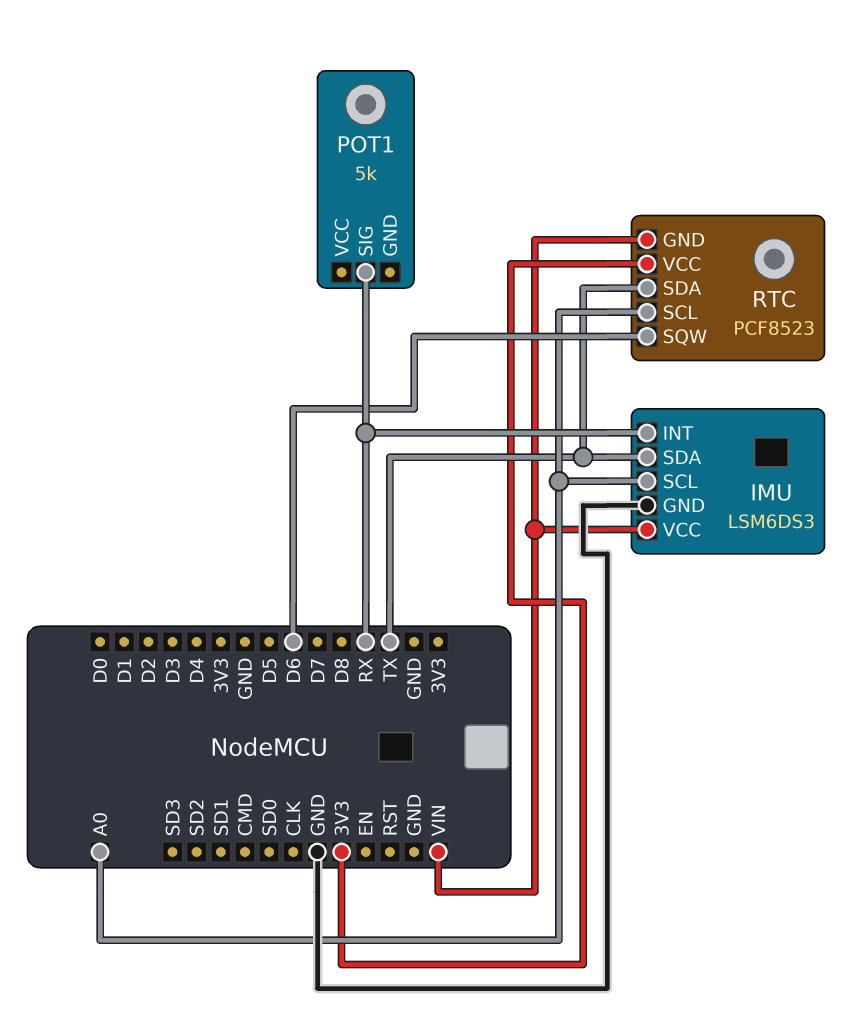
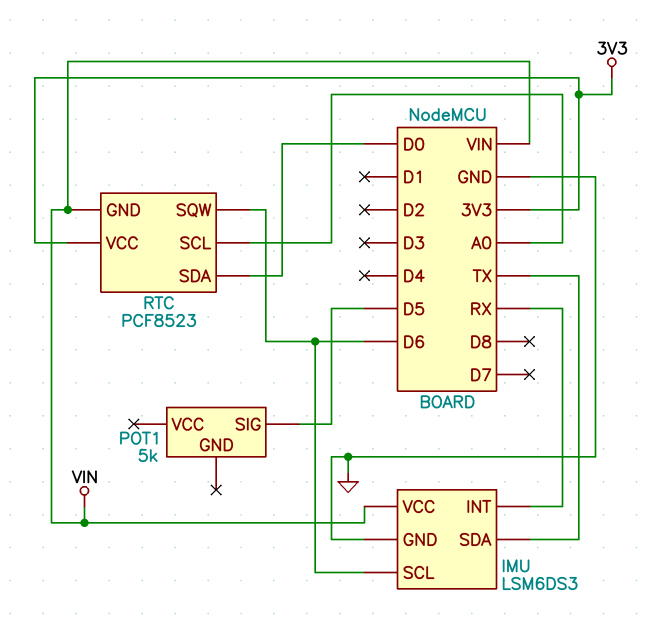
IMU pin SCL: A0 -> D6
POT1 pin SIG: RX -> D5
RTC pin SDA: TX -> D0

